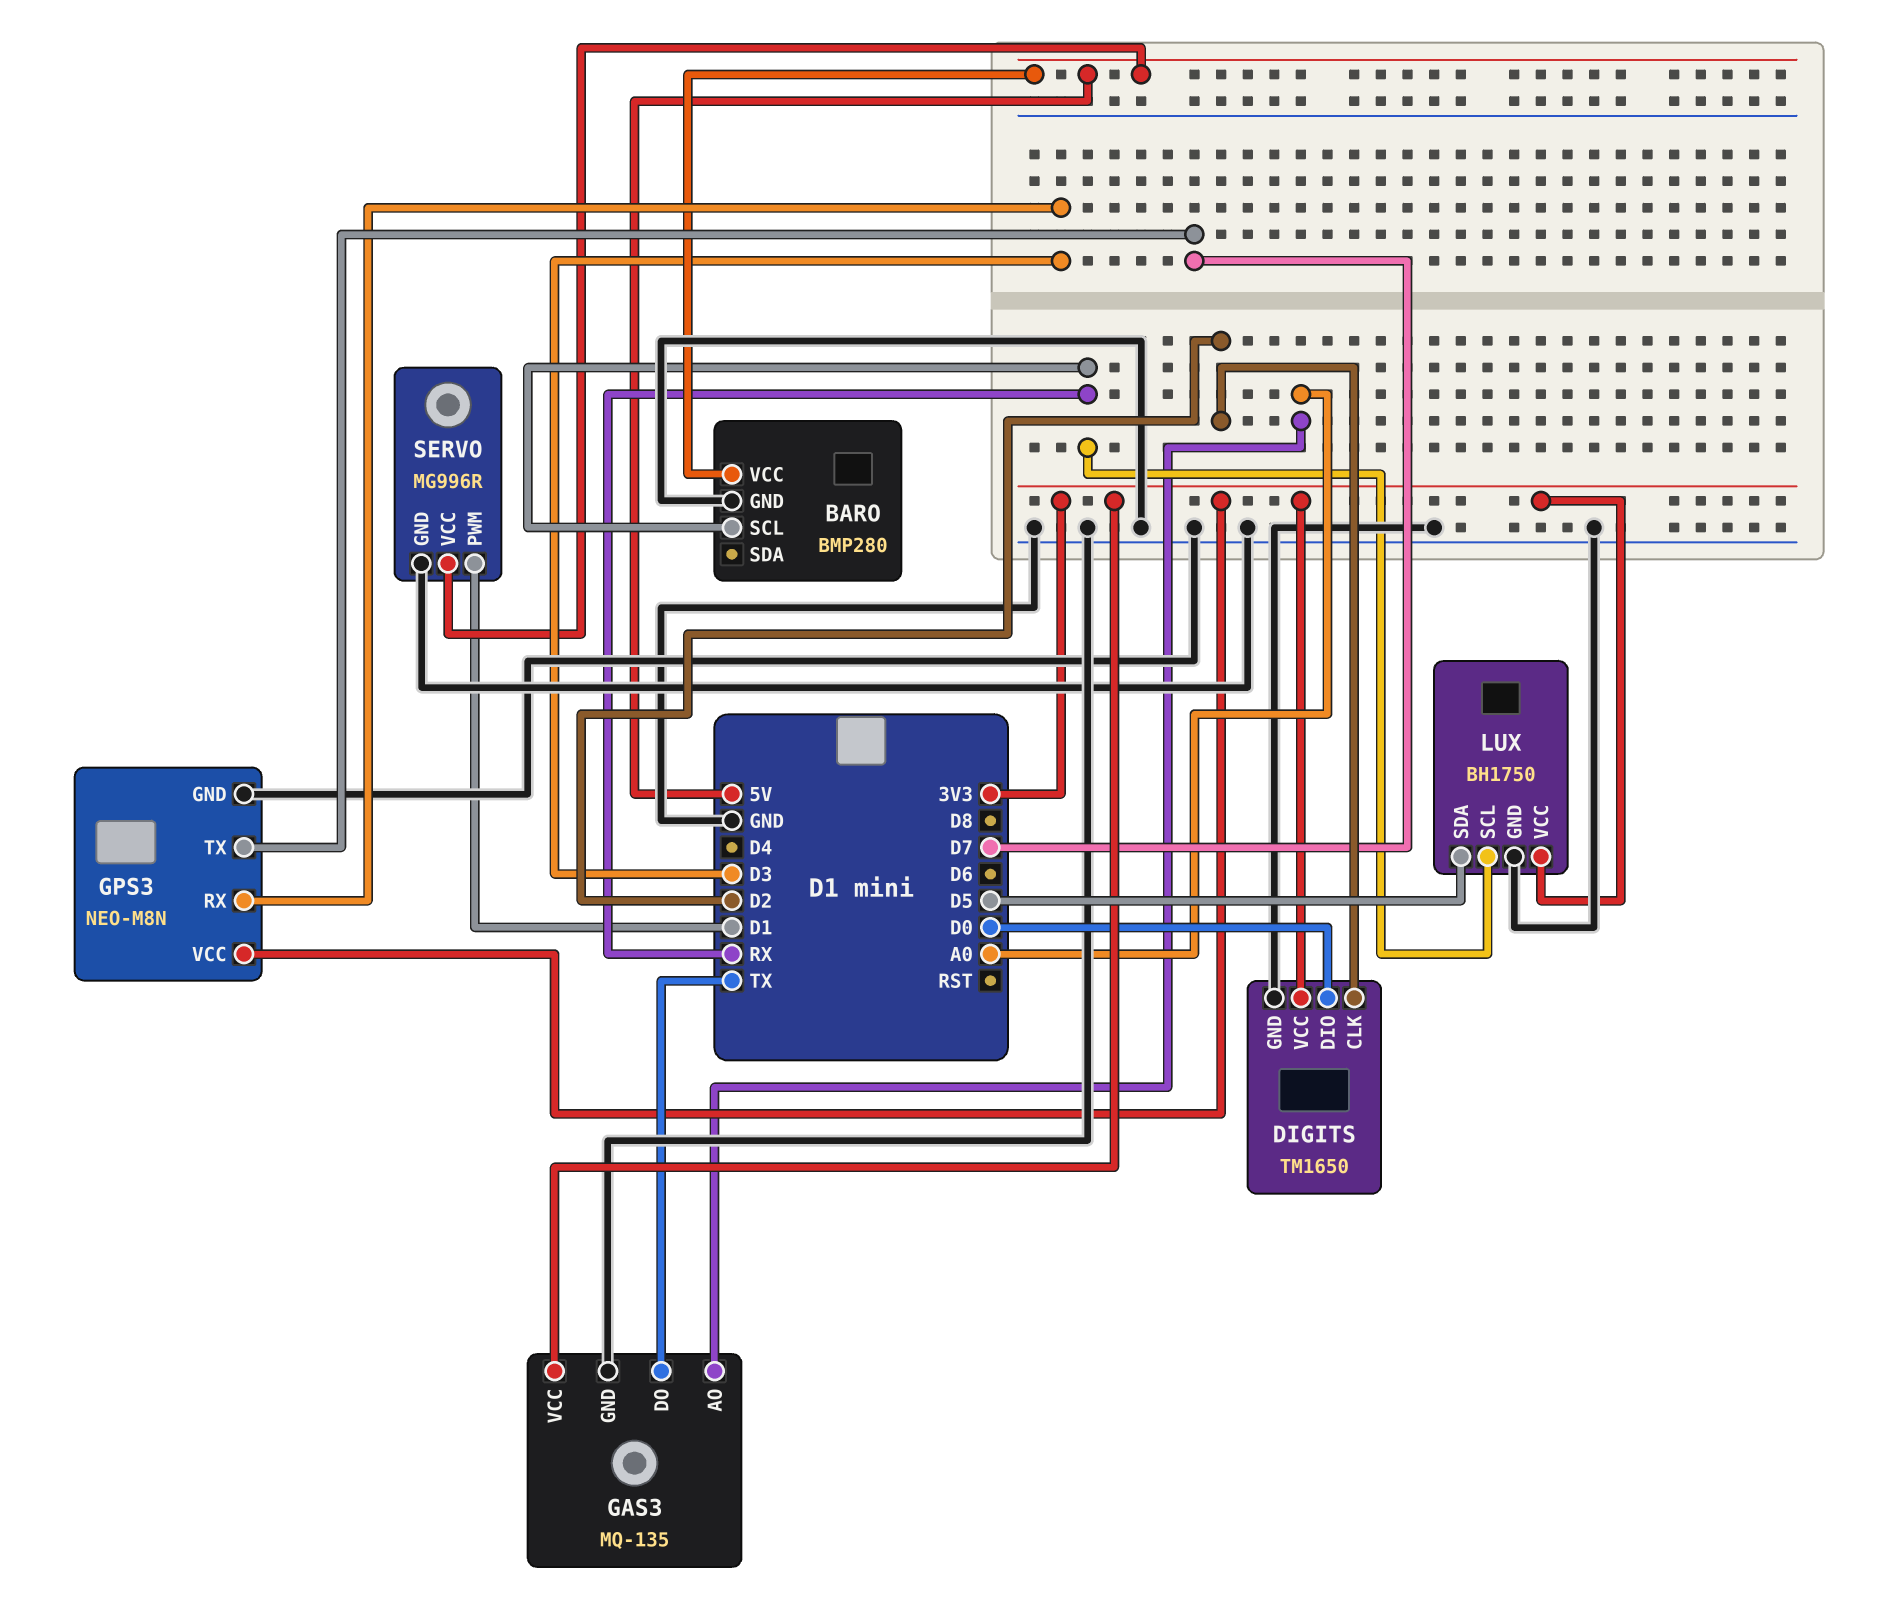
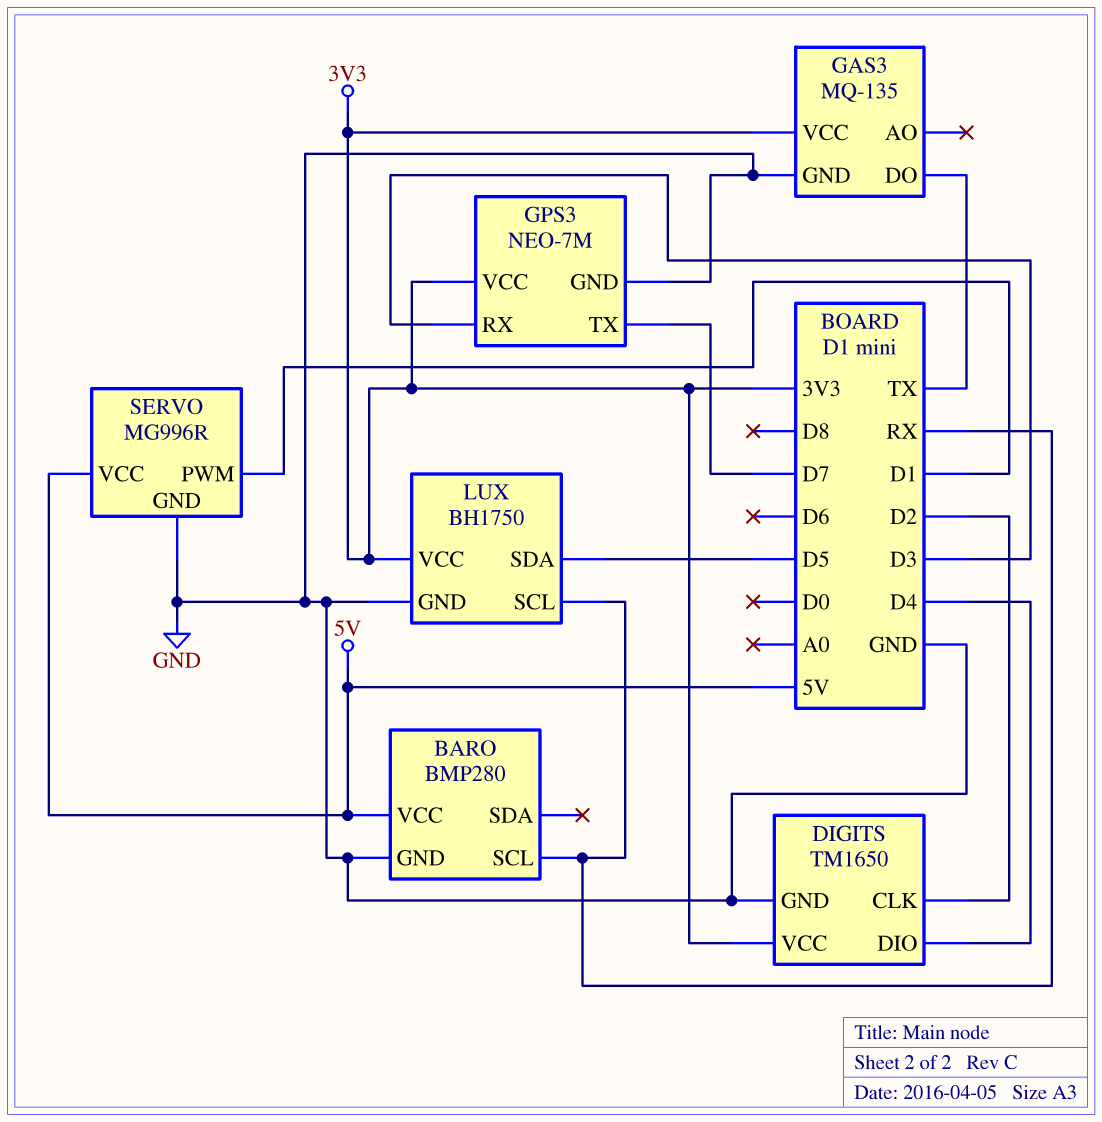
DIGITS pin DIO: D0 -> D4
GAS3 pin AO: A0 -> none
GPS3: NEO-M8N -> NEO-7M

